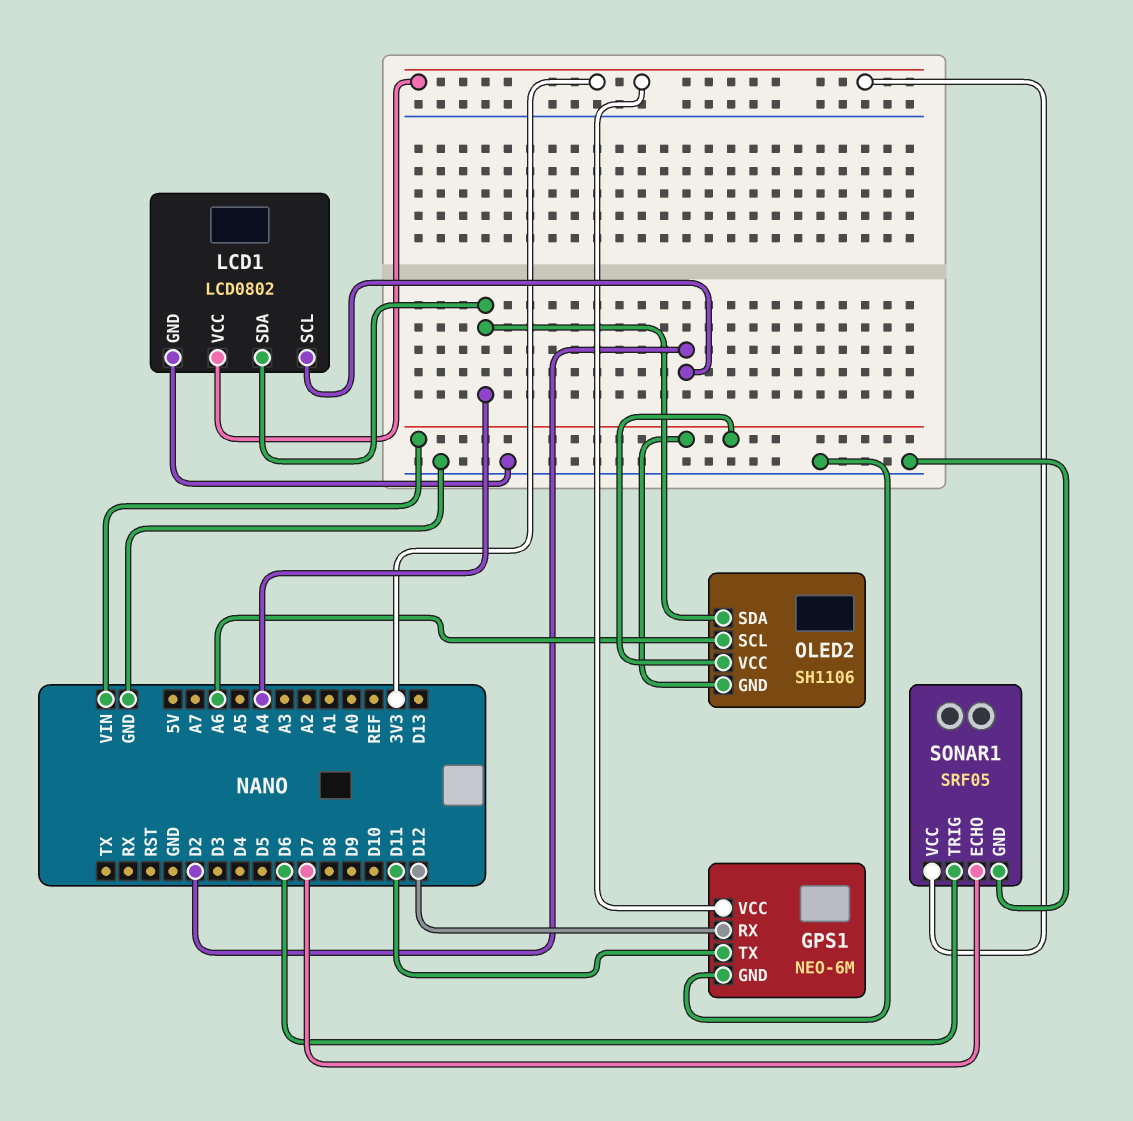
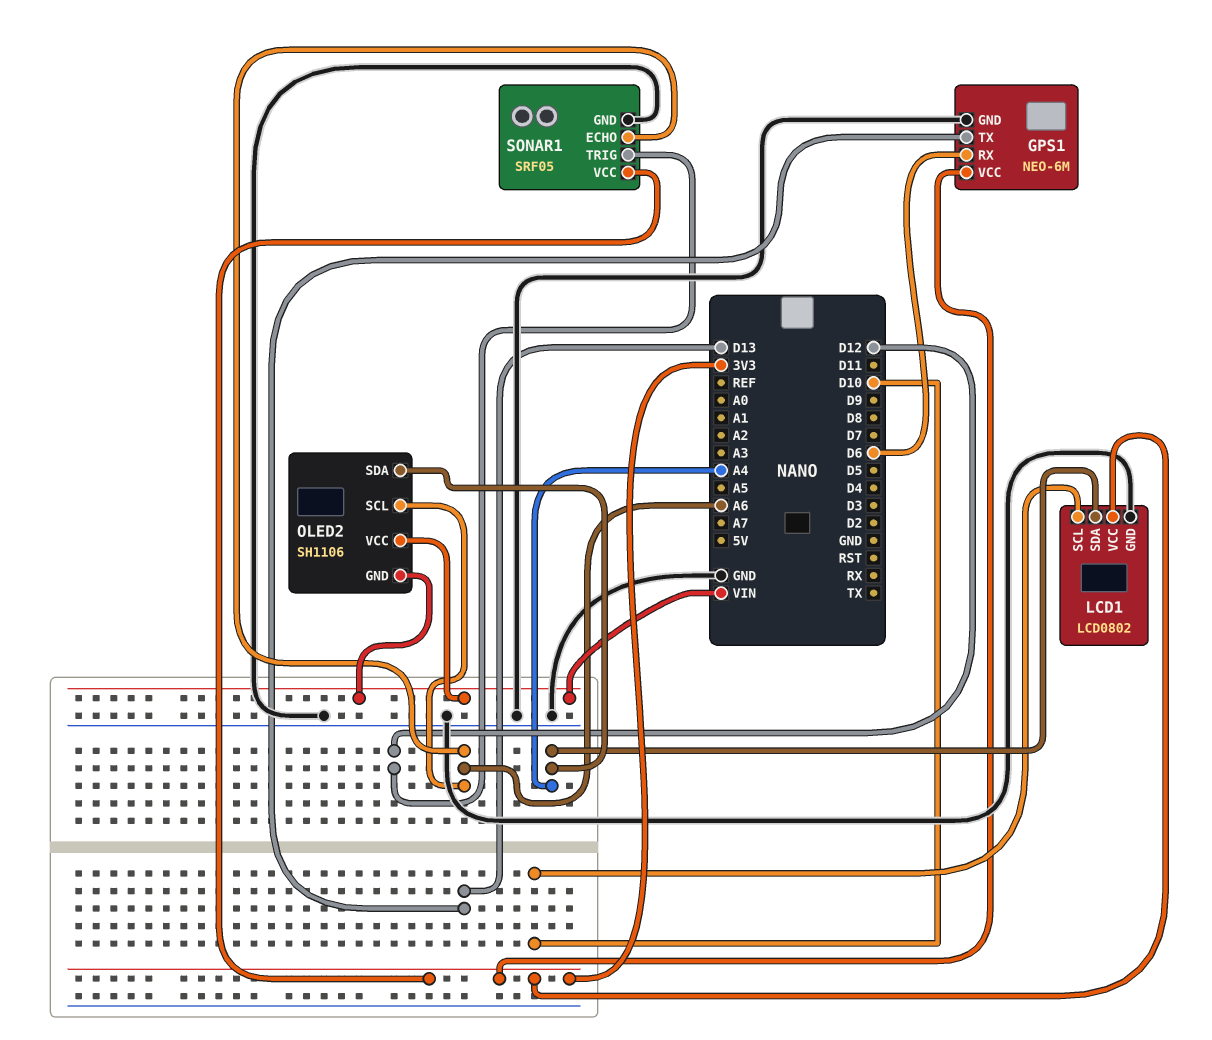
GPS1 pin RX: D12 -> D6
GPS1 pin TX: D11 -> D13
LCD1 pin SCL: D2 -> D10
SONAR1 pin ECHO: D7 -> A6
SONAR1 pin TRIG: D6 -> D12

